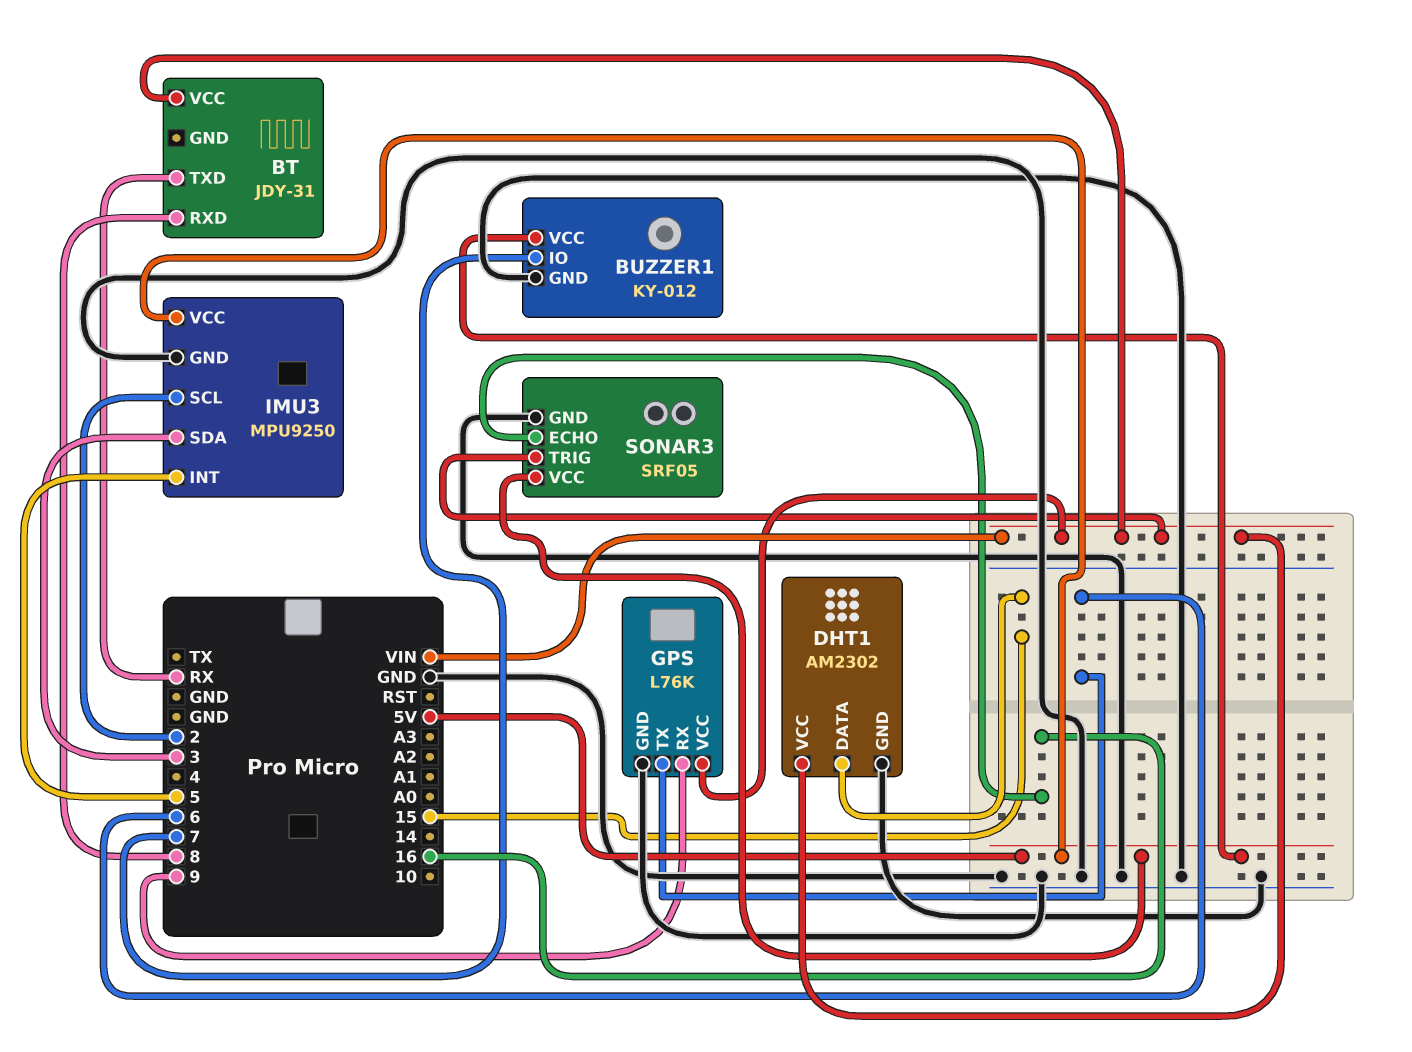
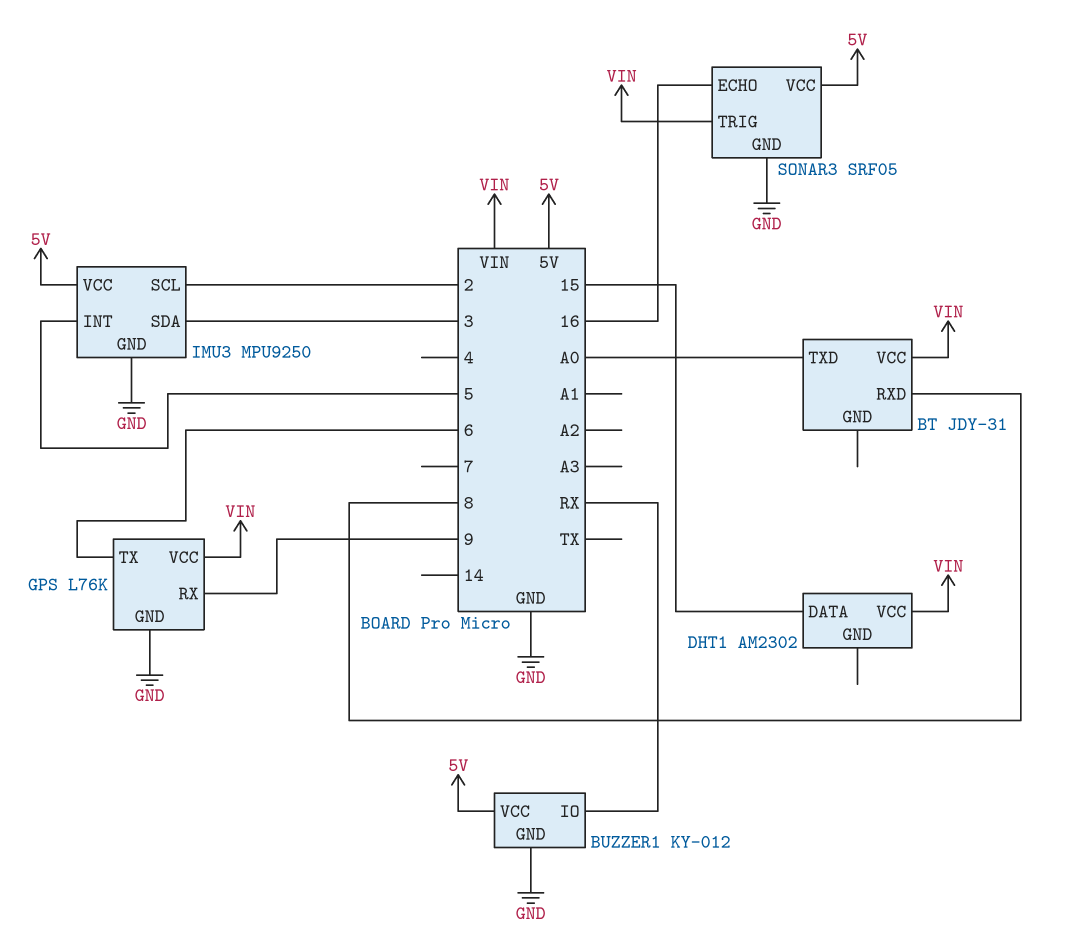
BT pin TXD: RX -> A0
BUZZER1 pin IO: 7 -> RX
DHT1 pin GND: GND -> none

